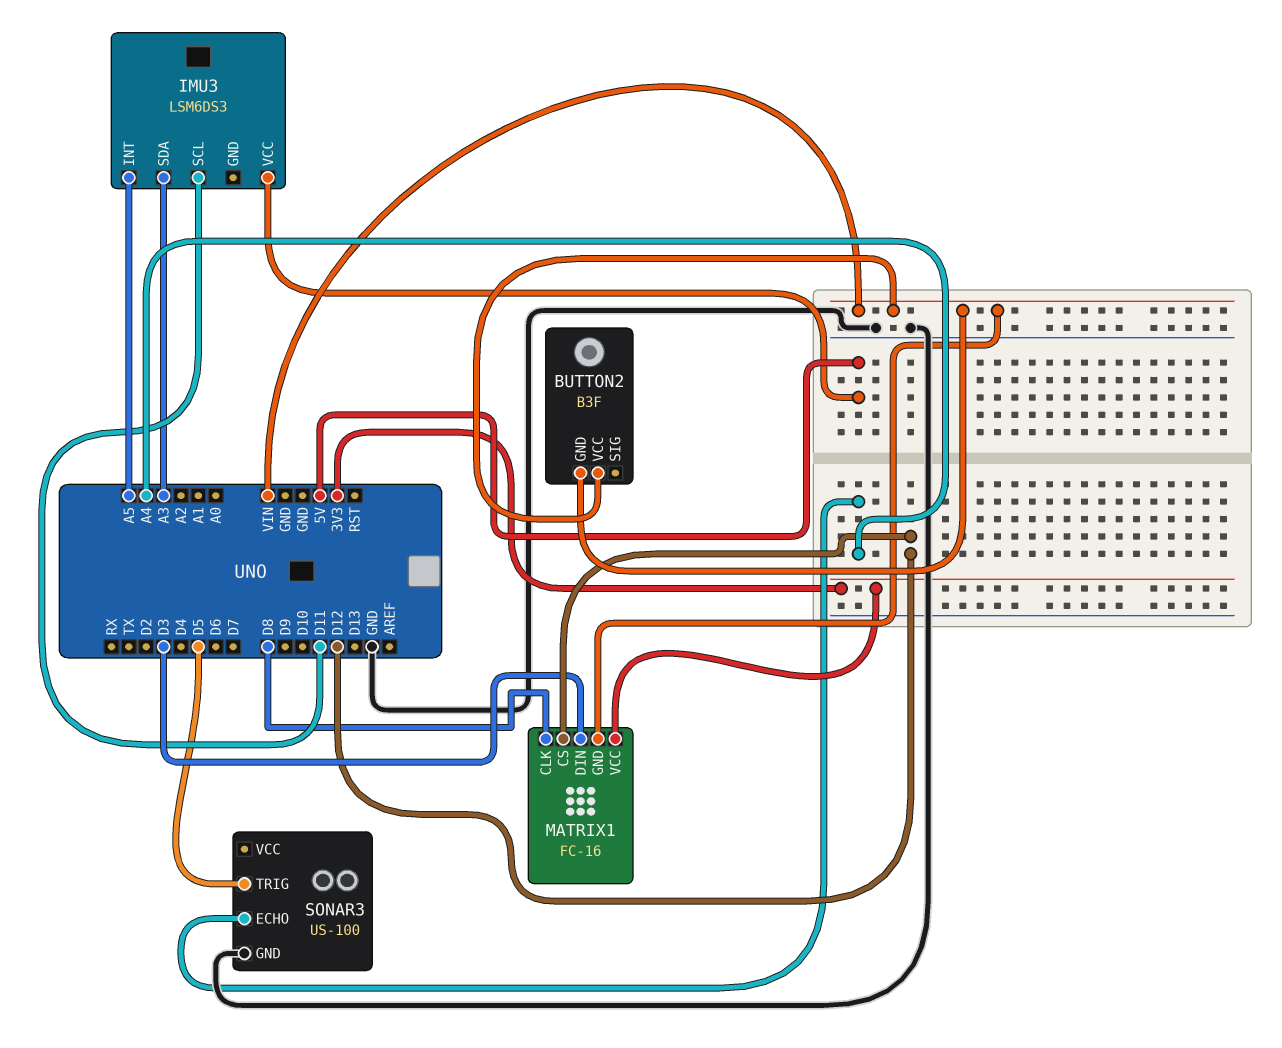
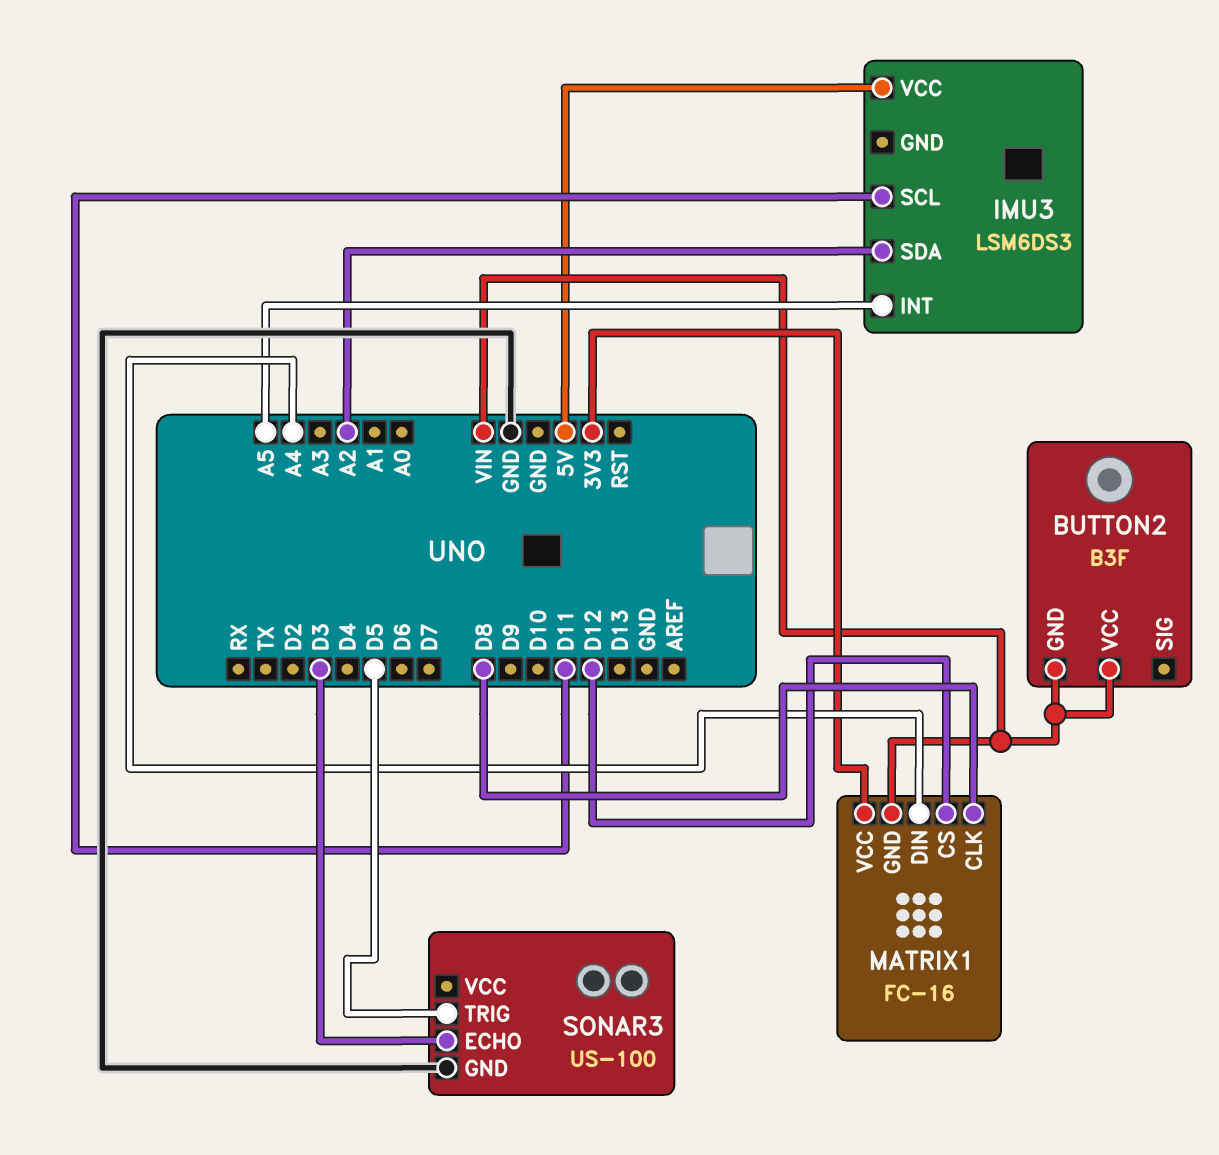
IMU3 pin SDA: A3 -> A2
MATRIX1 pin DIN: D3 -> A4
SONAR3 pin ECHO: A4 -> D3

